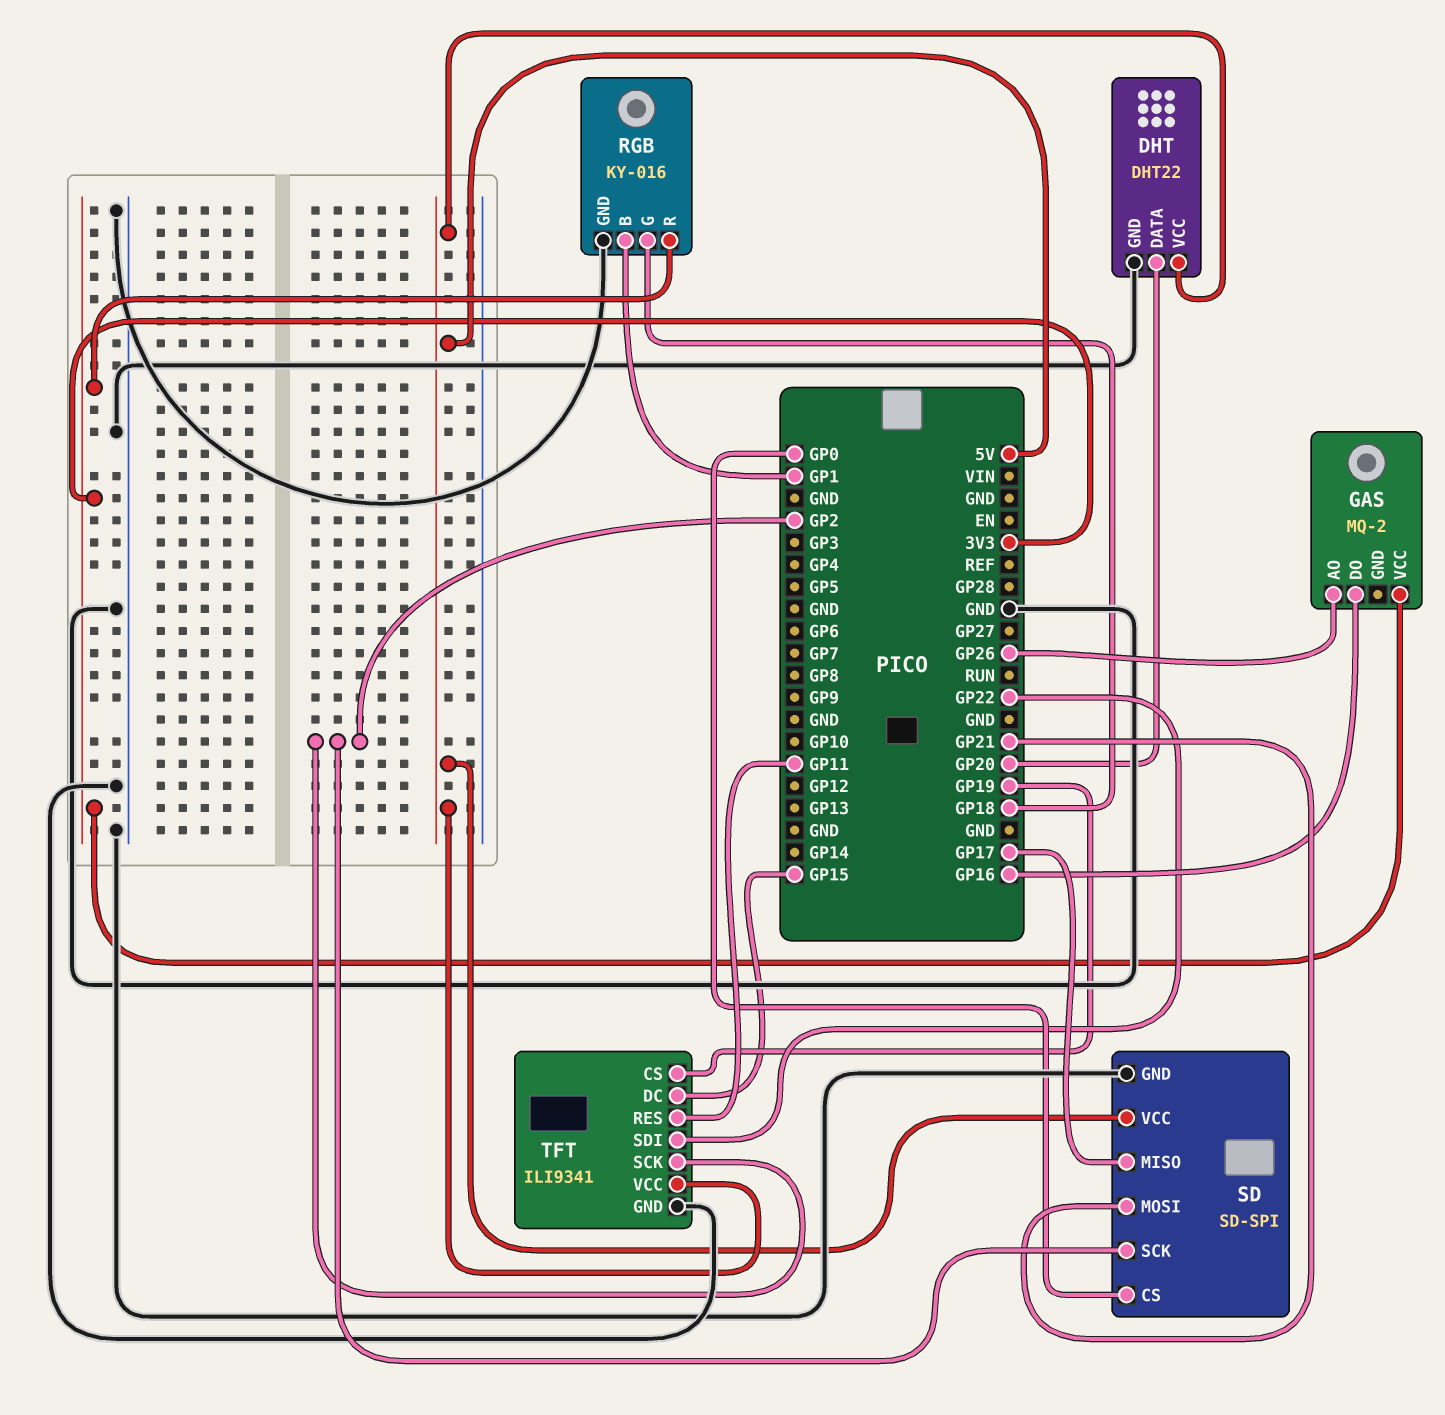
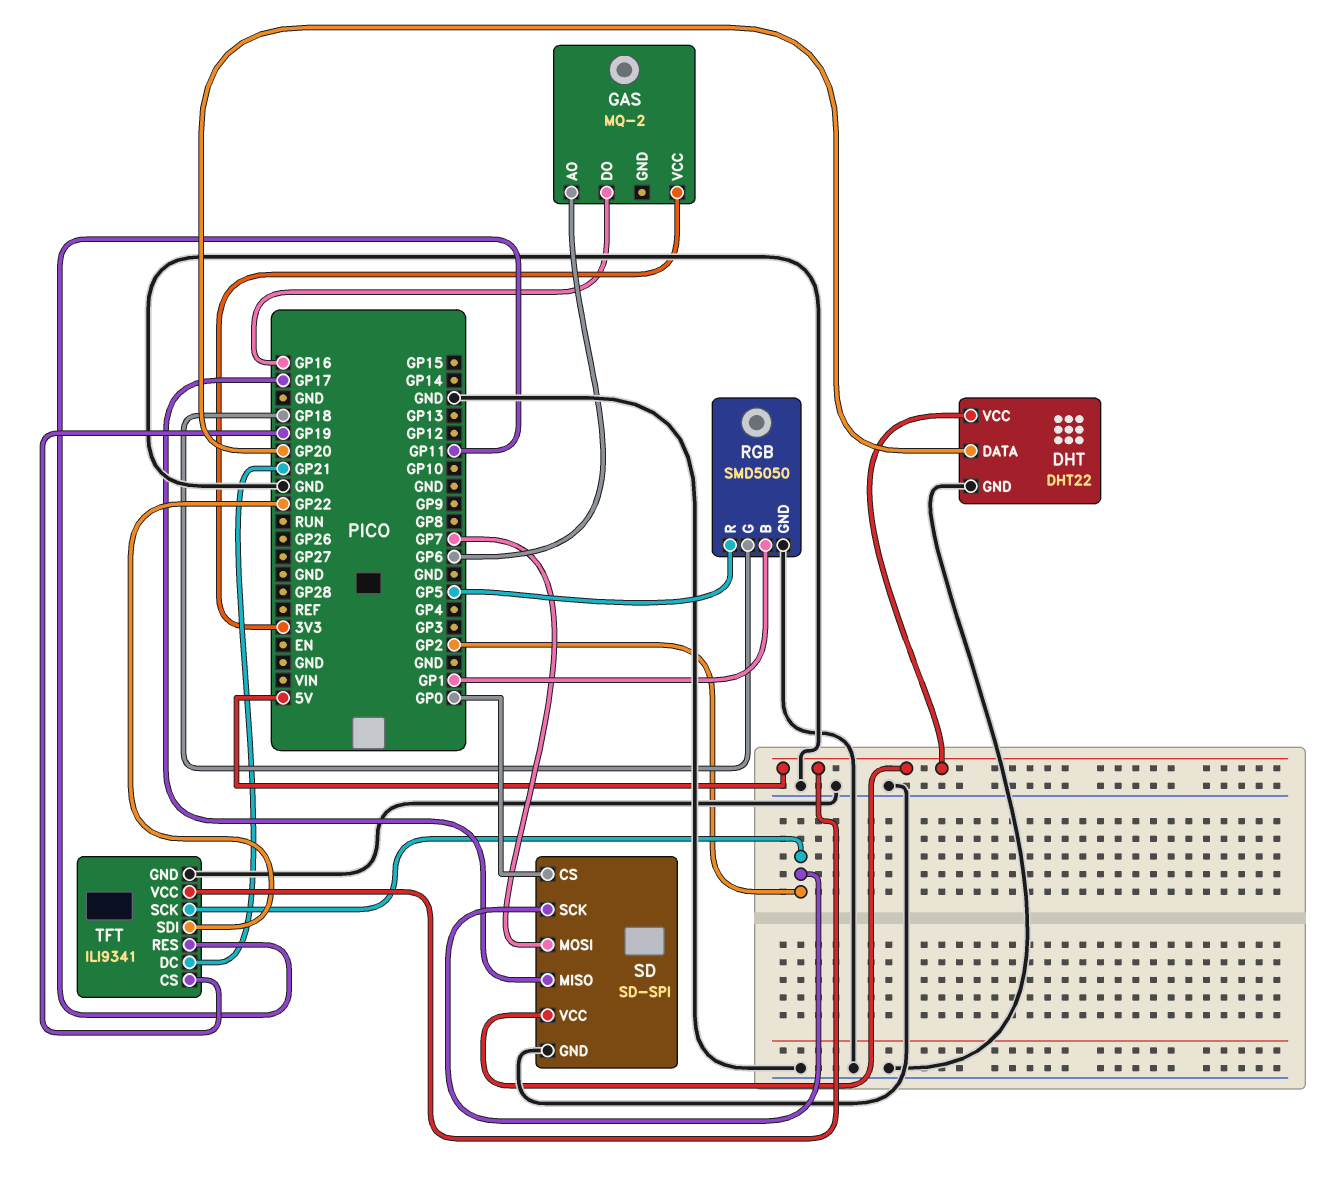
GAS pin AO: GP26 -> GP6
RGB: KY-016 -> SMD5050
RGB pin R: 3V3 -> GP5
SD pin MOSI: GP21 -> GP7
TFT pin DC: GP15 -> GP21

